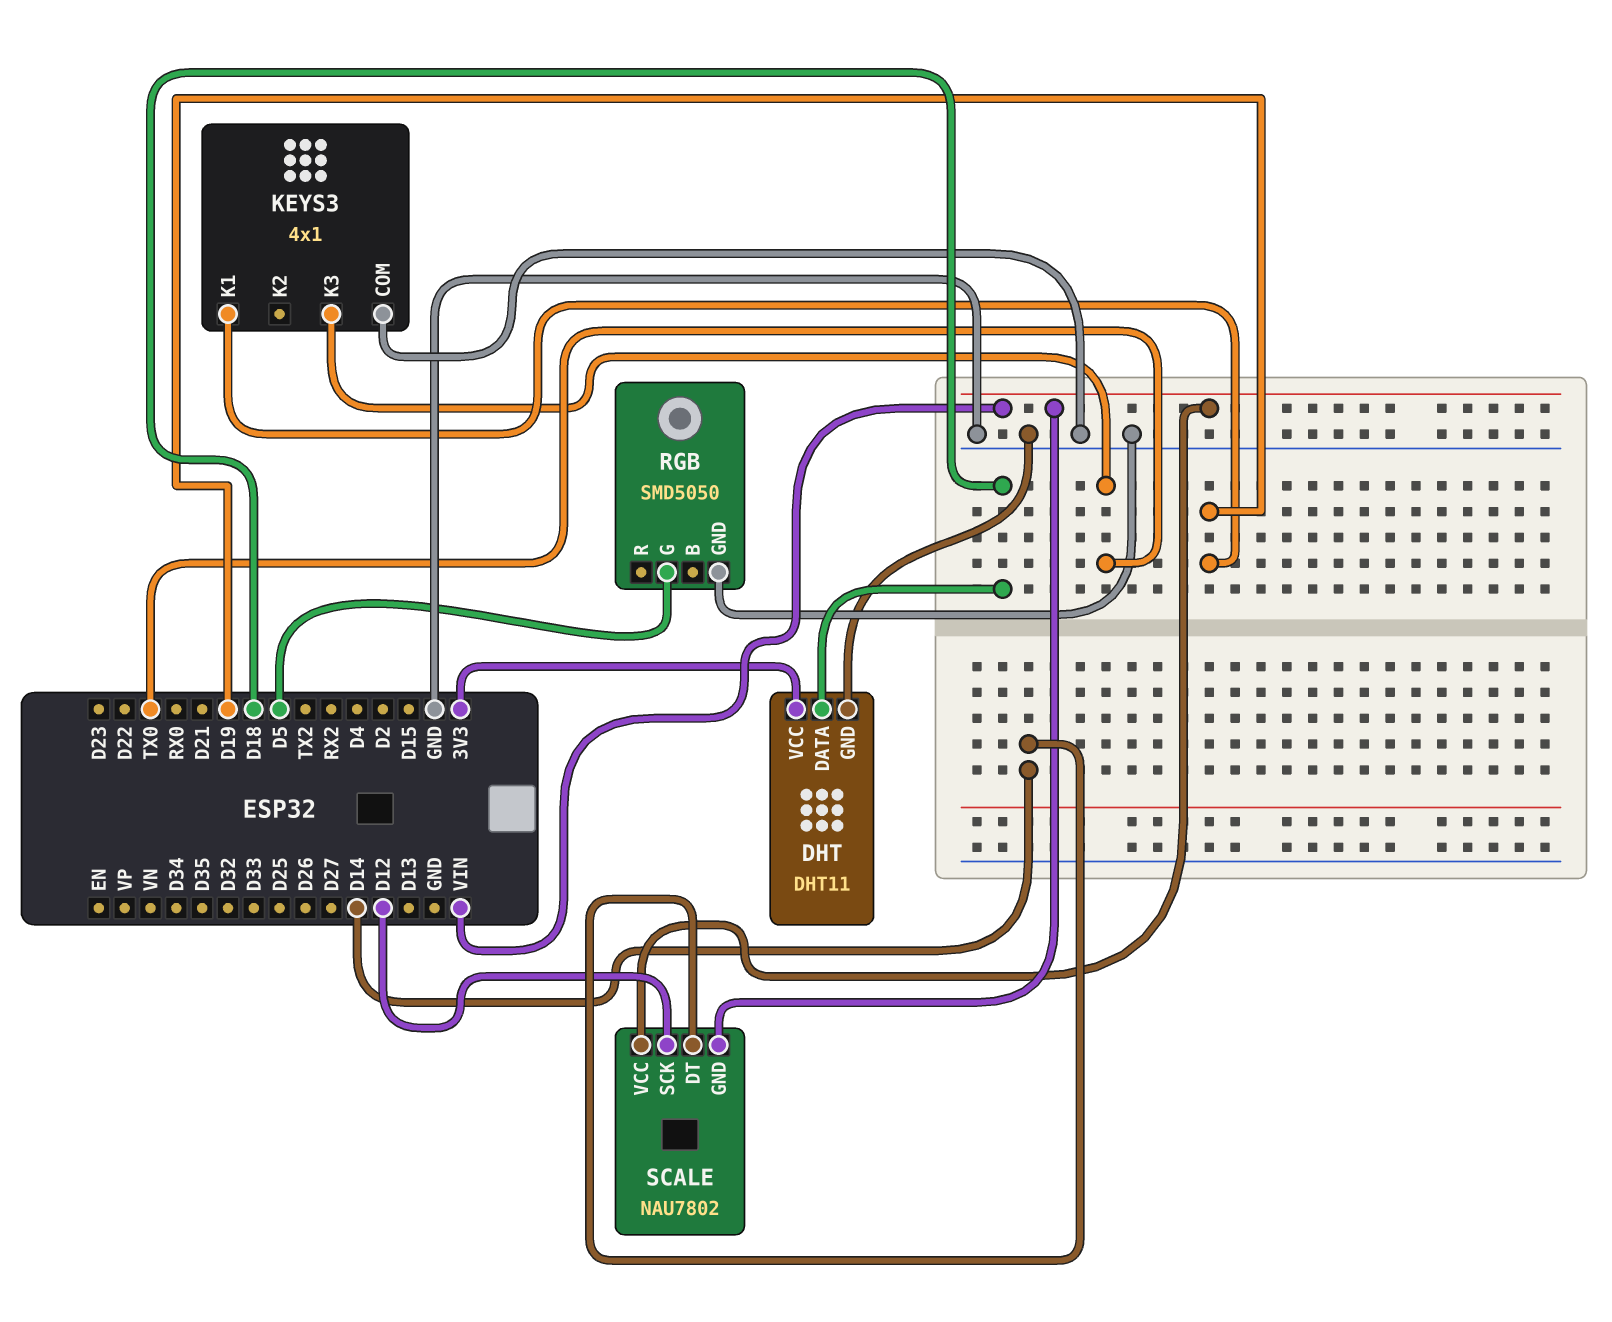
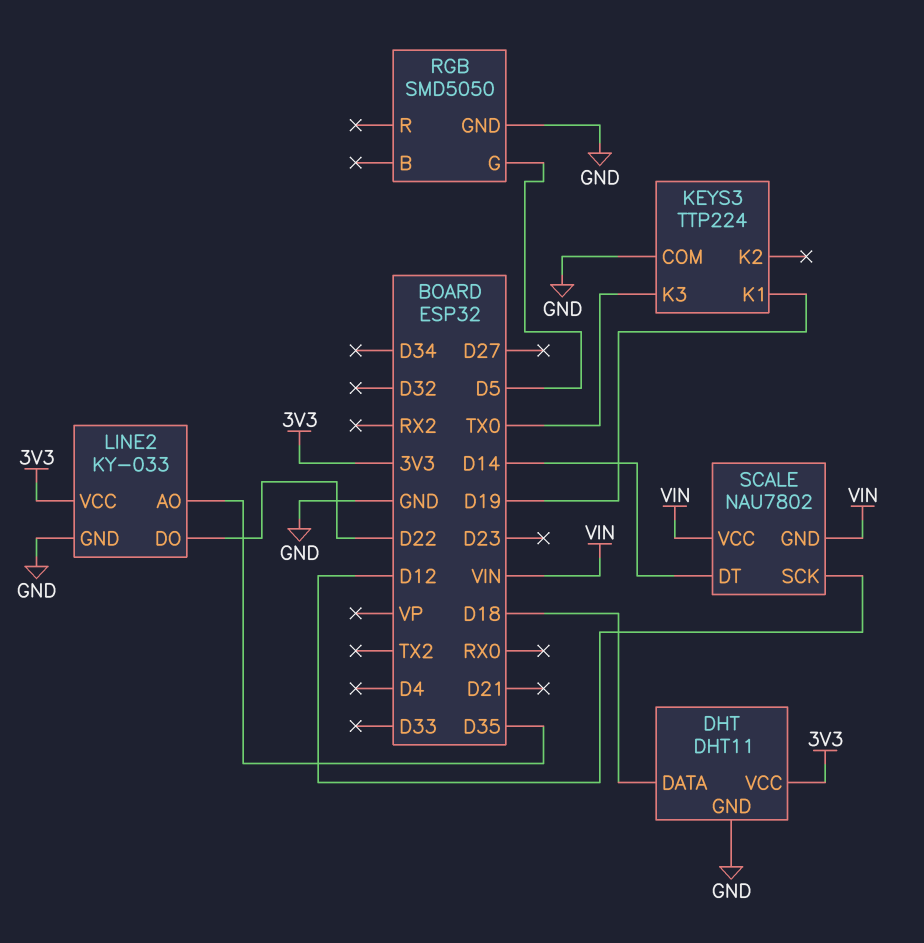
KEYS3: 4x1 -> TTP224
LINE2: none -> KY-033
LINE2 pin AO: none -> D35
LINE2 pin DO: none -> D22
LINE2 pin GND: none -> GND
LINE2 pin VCC: none -> 3V3

